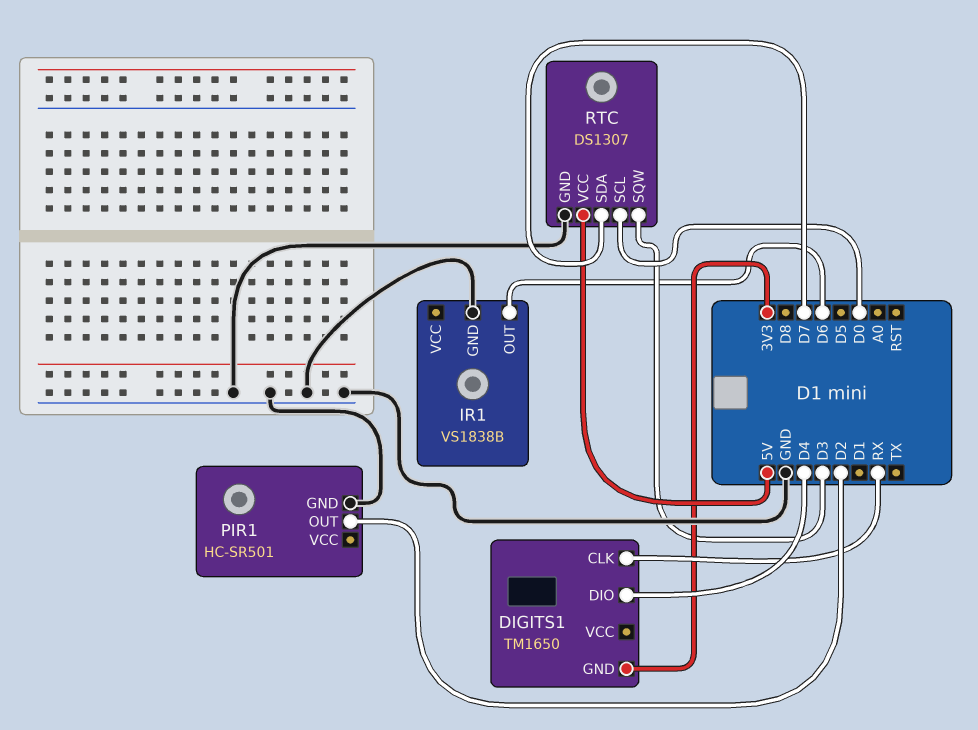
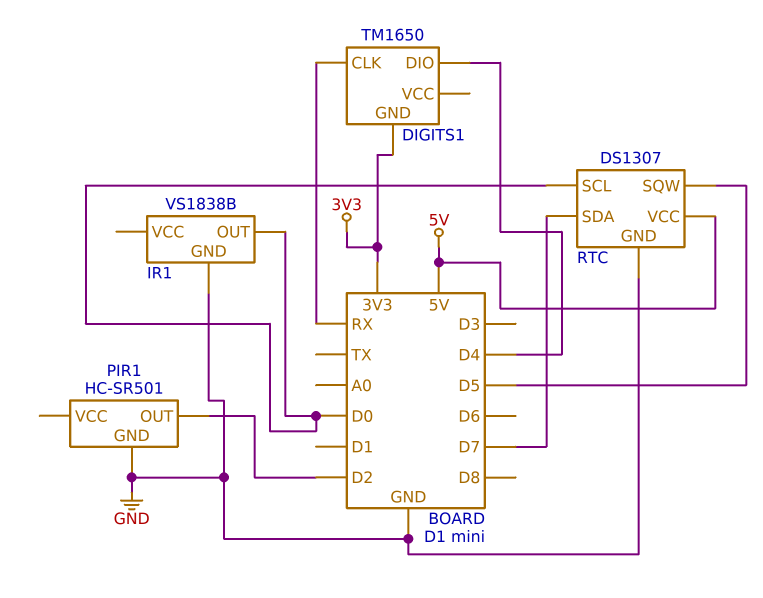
IR1 pin OUT: D6 -> D0
RTC pin SQW: D3 -> D5

